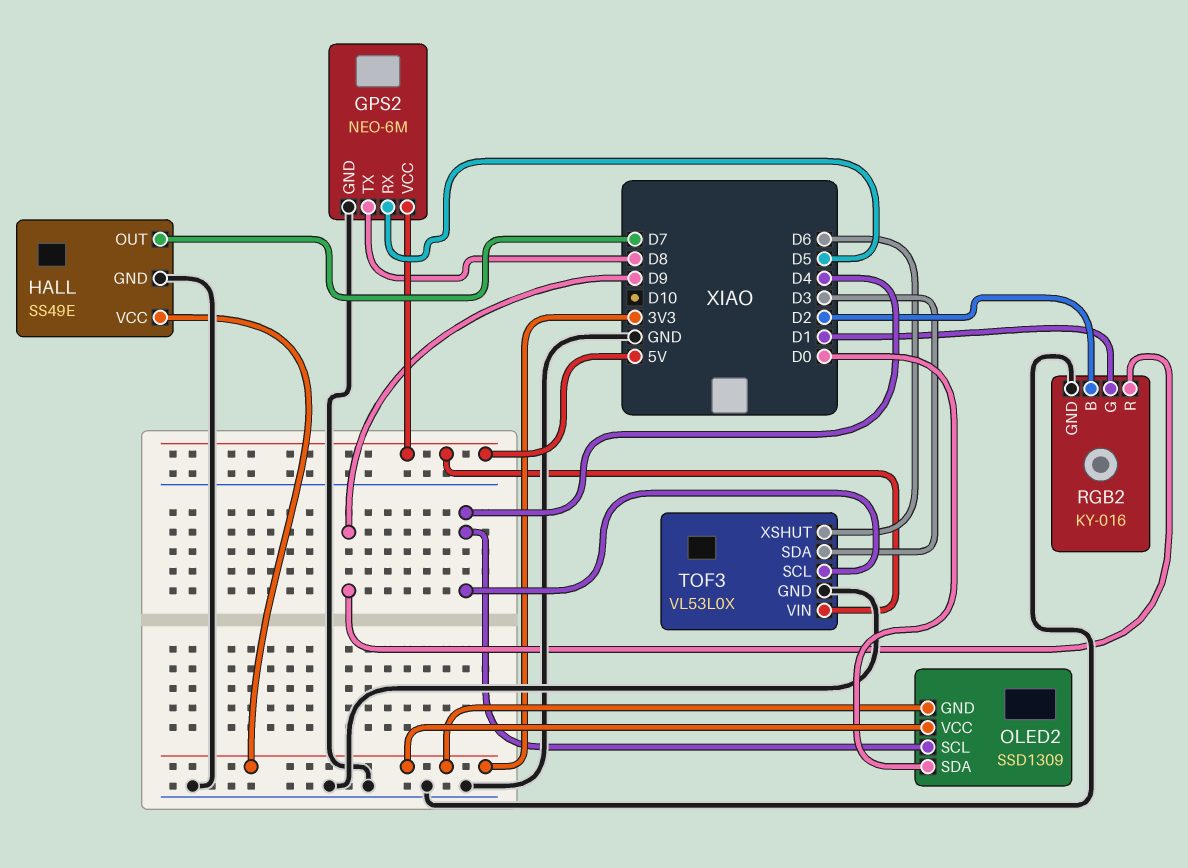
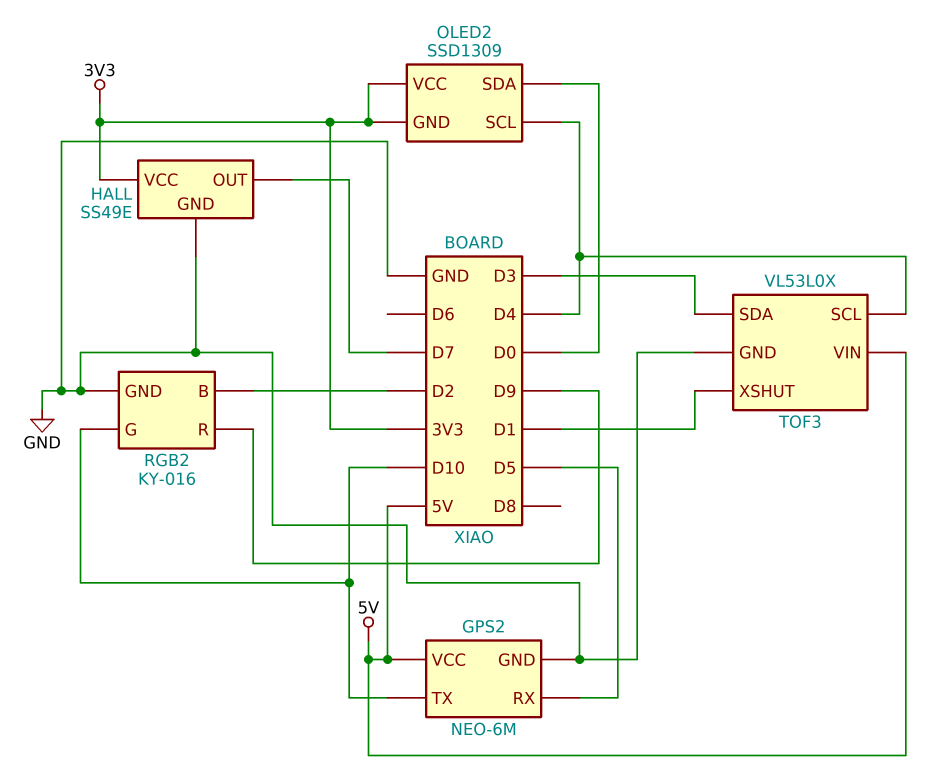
GPS2 pin TX: D8 -> D10
RGB2 pin G: D1 -> D10
TOF3 pin XSHUT: D6 -> D1

